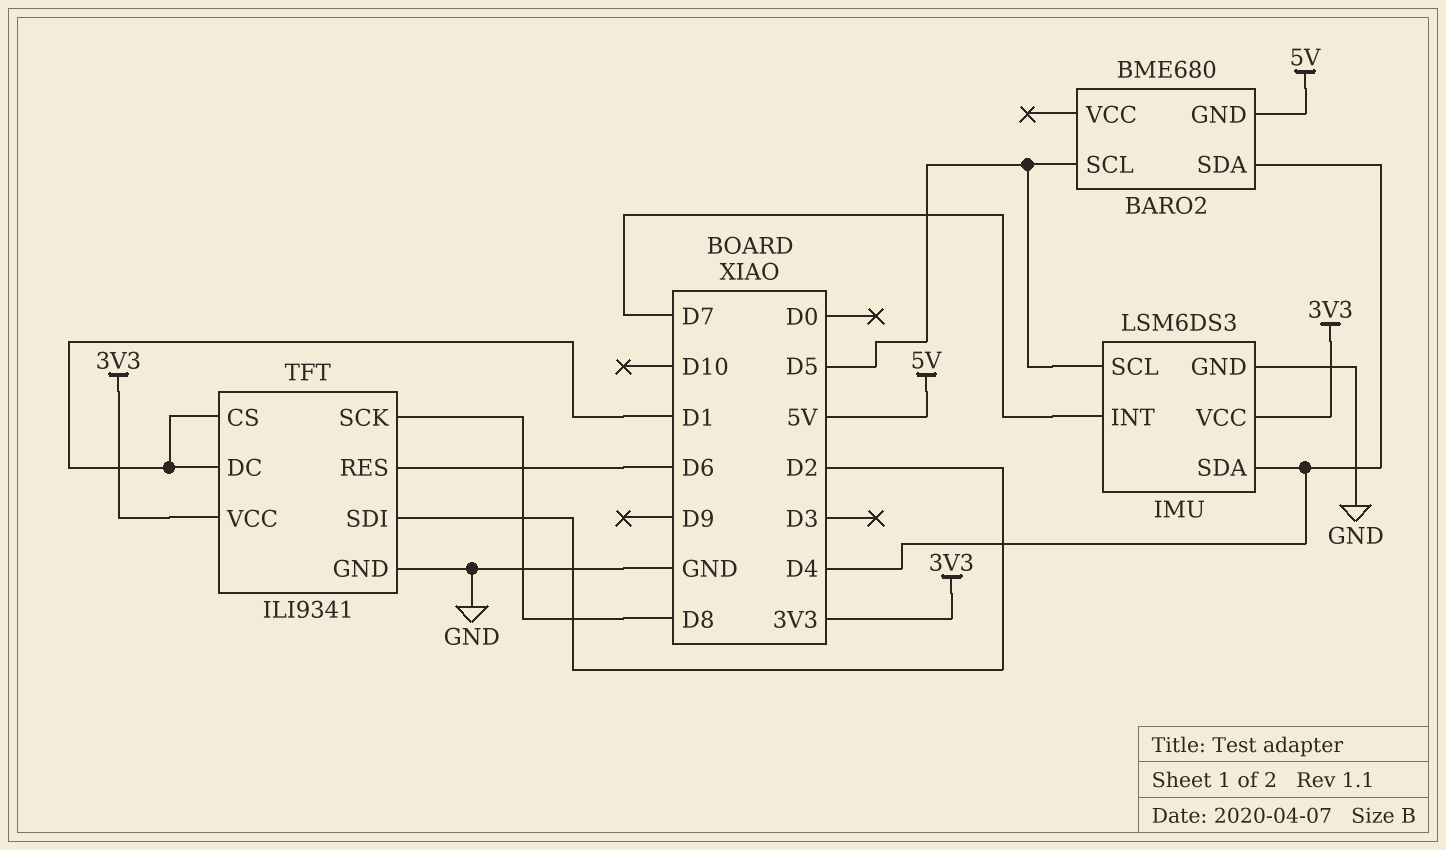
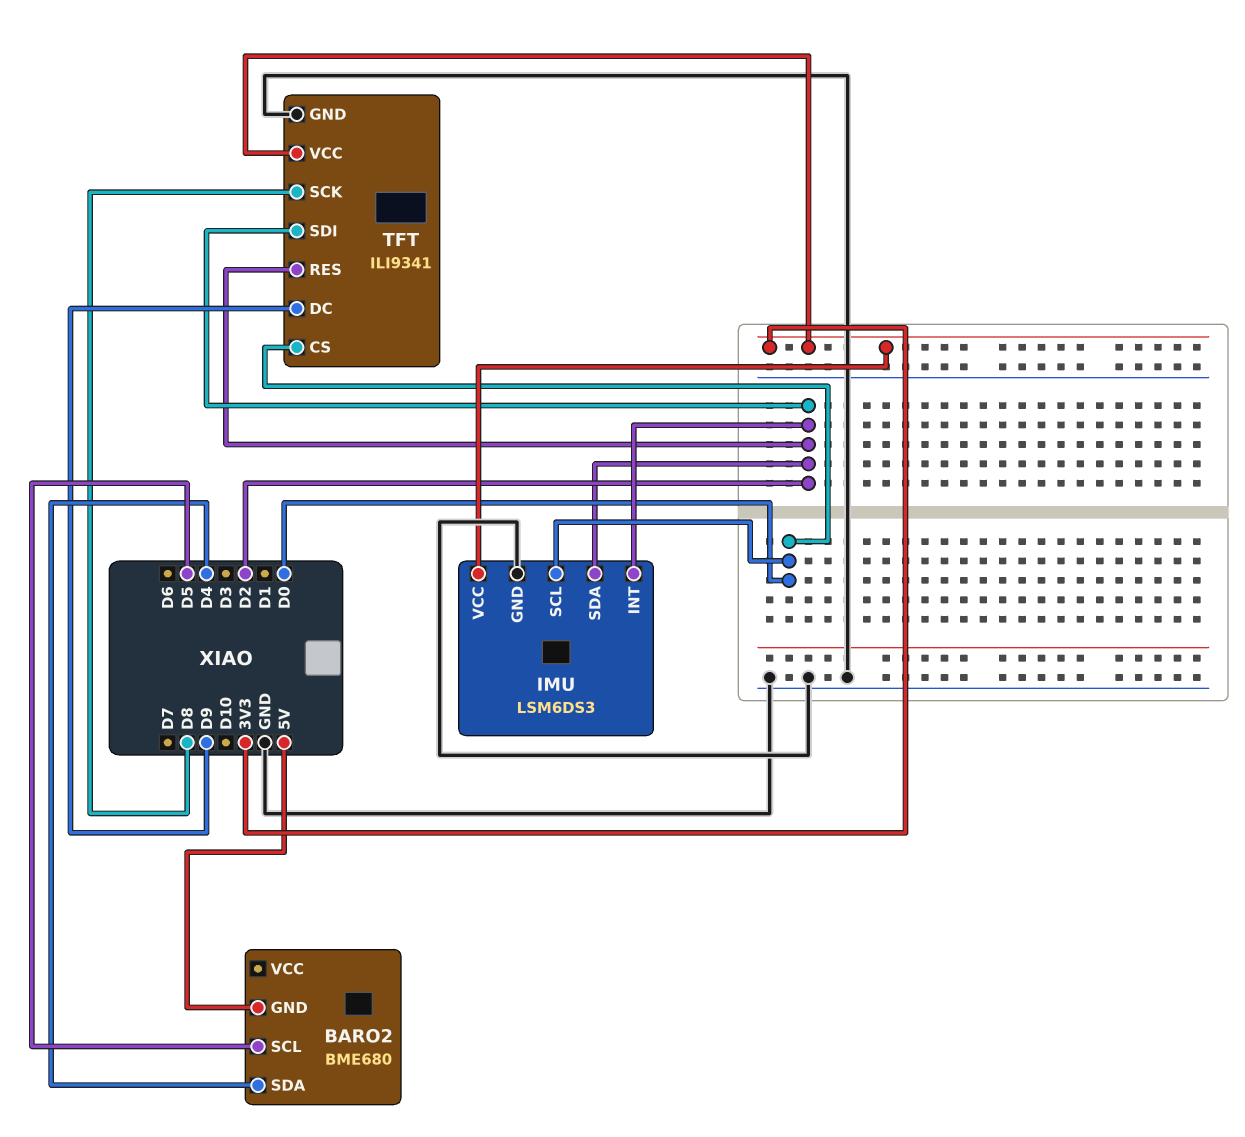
IMU pin INT: D7 -> D2
IMU pin SCL: D5 -> D0
IMU pin SDA: D4 -> D2
TFT pin CS: D1 -> D0
TFT pin DC: D1 -> D9
TFT pin RES: D6 -> D2

